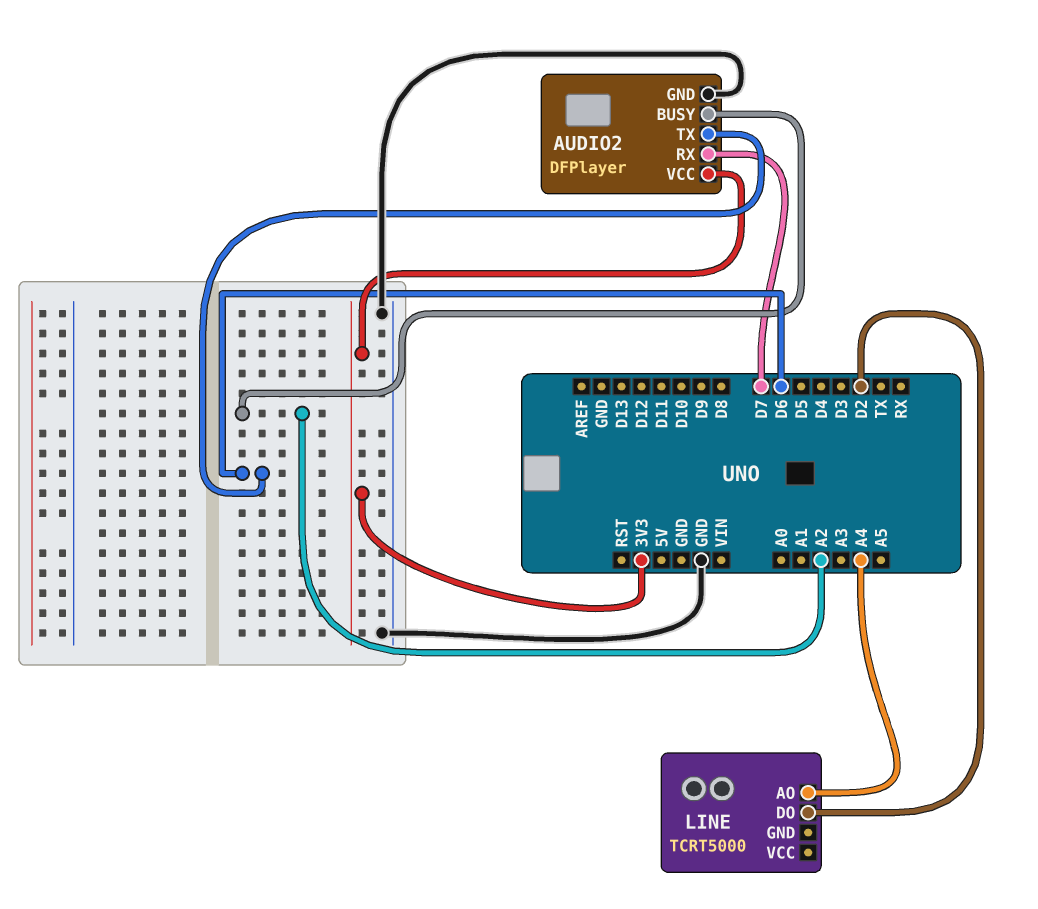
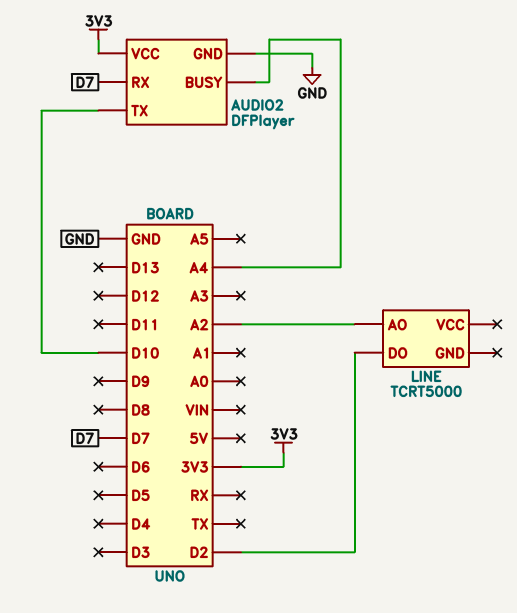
AUDIO2 pin BUSY: A2 -> A4
AUDIO2 pin TX: D6 -> D10
LINE pin AO: A4 -> A2

